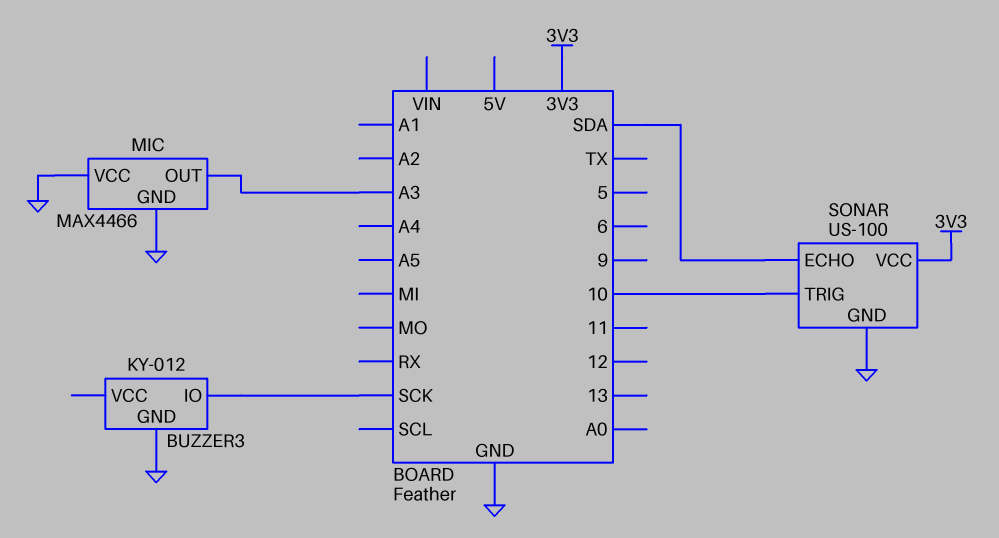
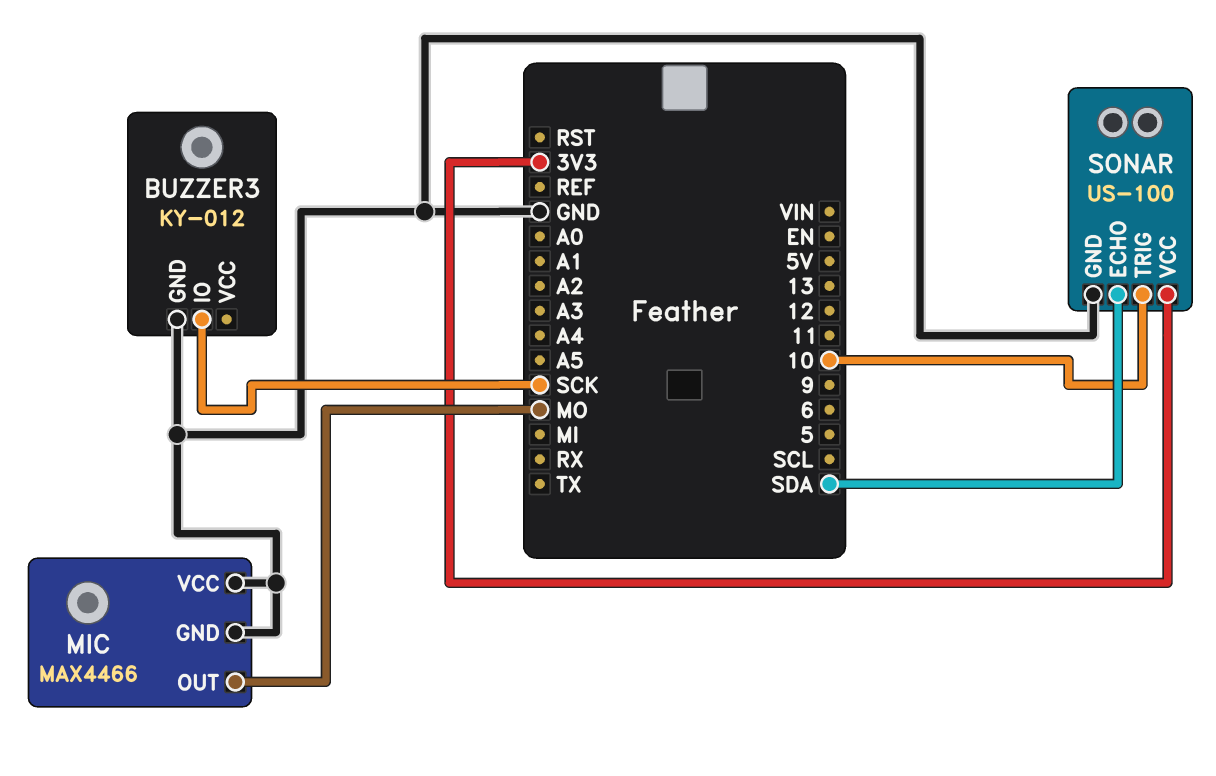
MIC pin OUT: A3 -> MO

